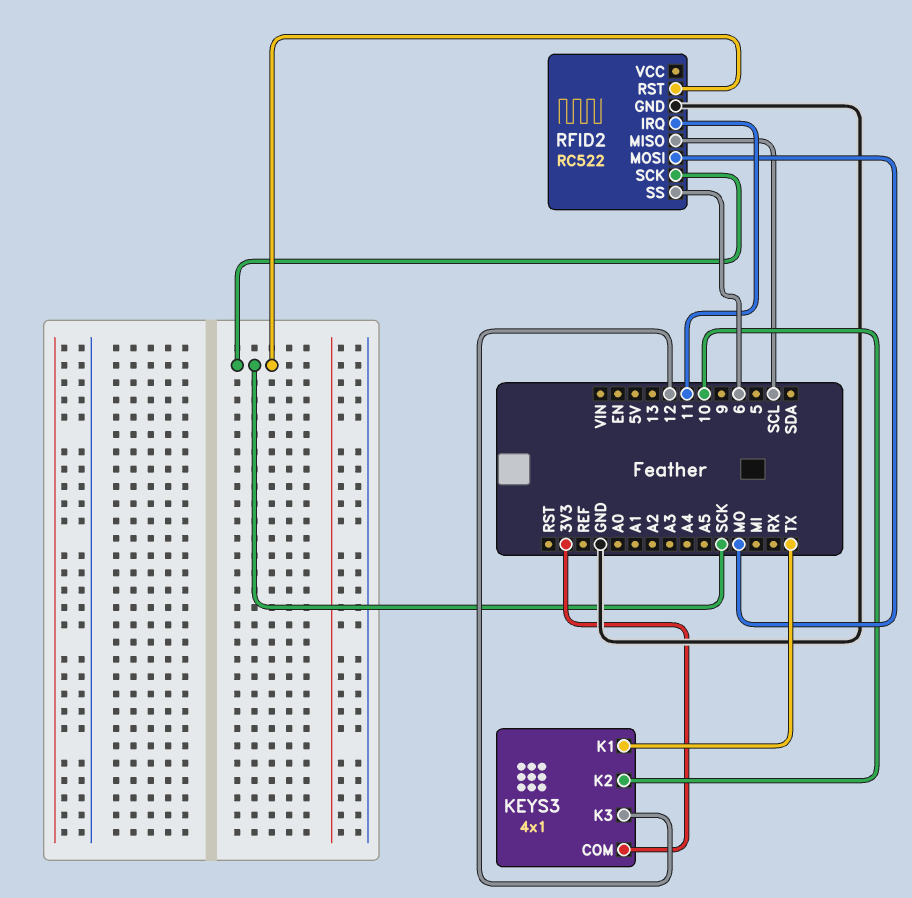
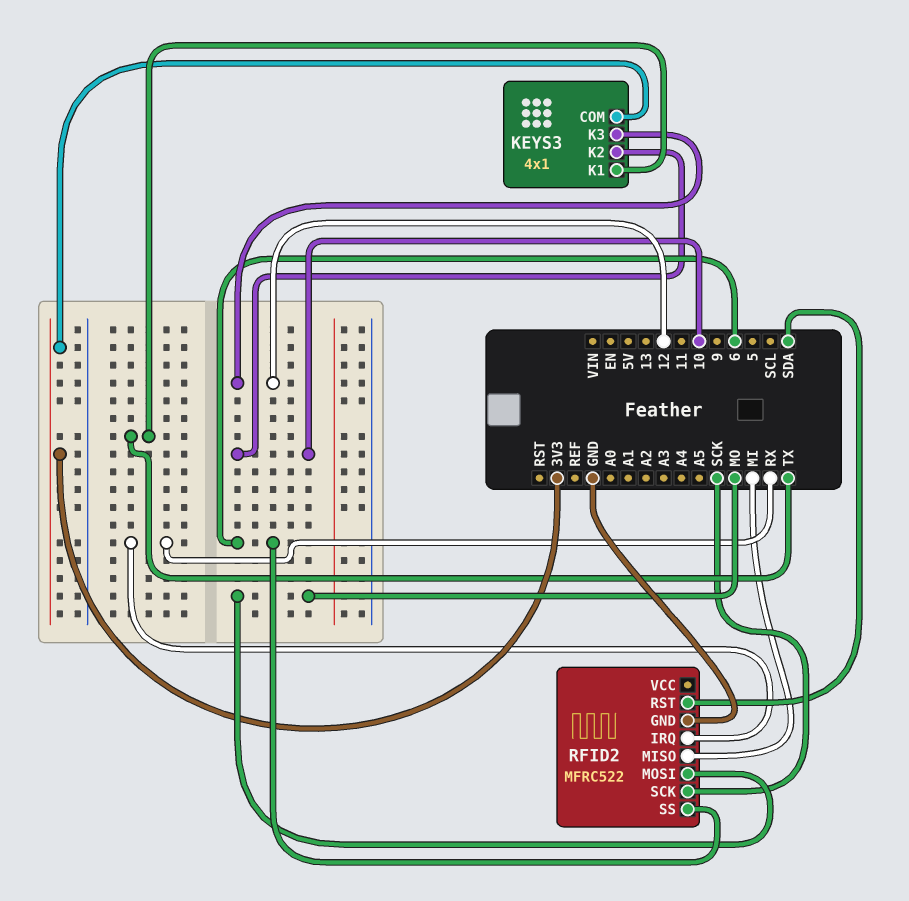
RFID2: RC522 -> MFRC522
RFID2 pin IRQ: 11 -> RX
RFID2 pin MISO: SCL -> MI
RFID2 pin RST: SCK -> SDA

